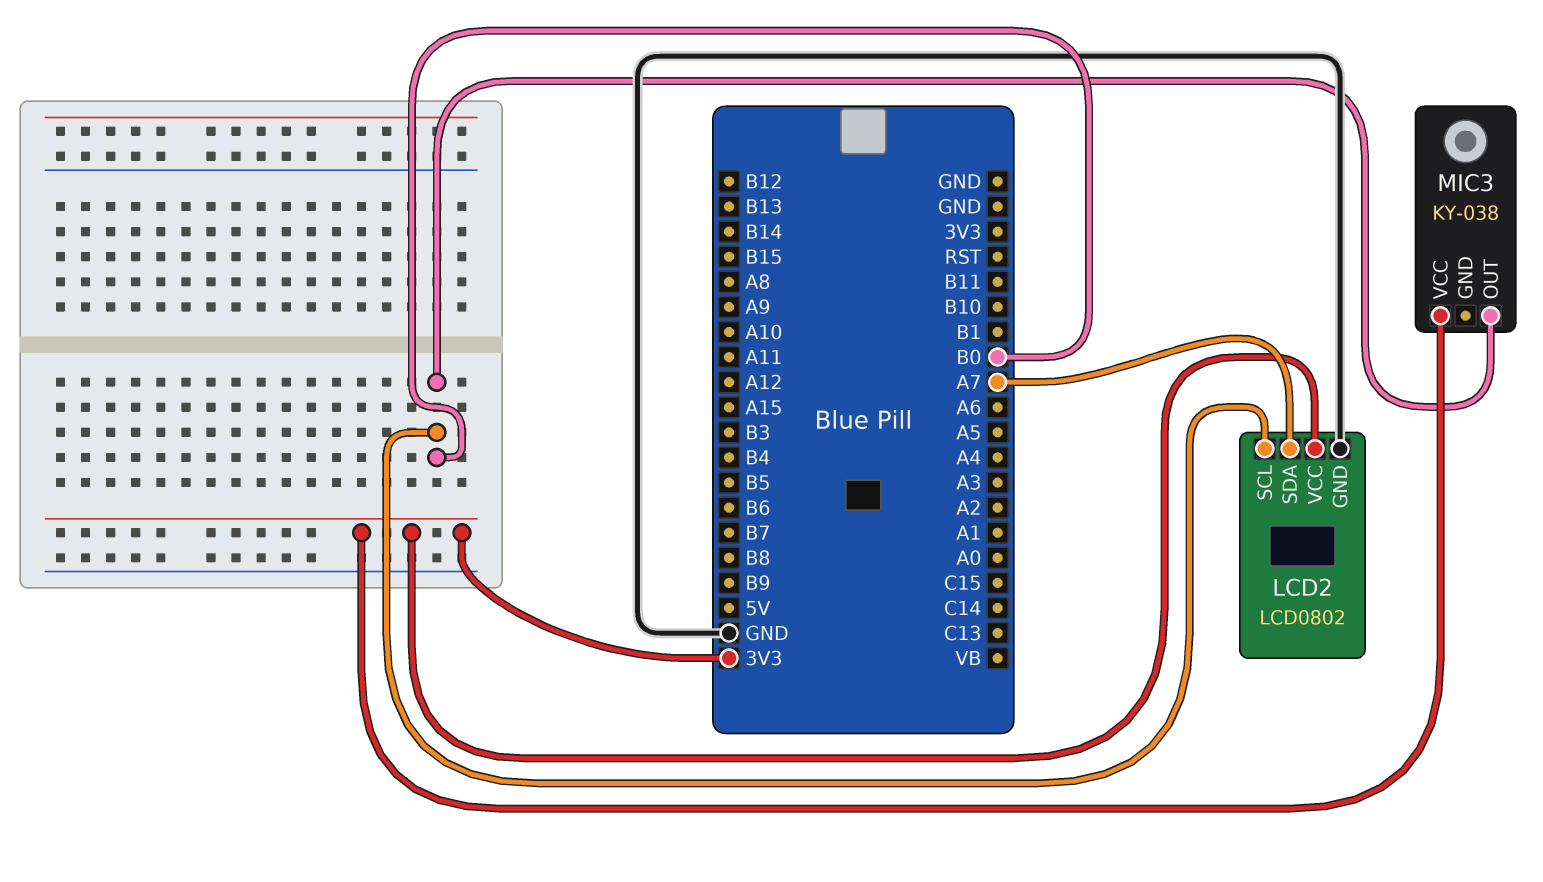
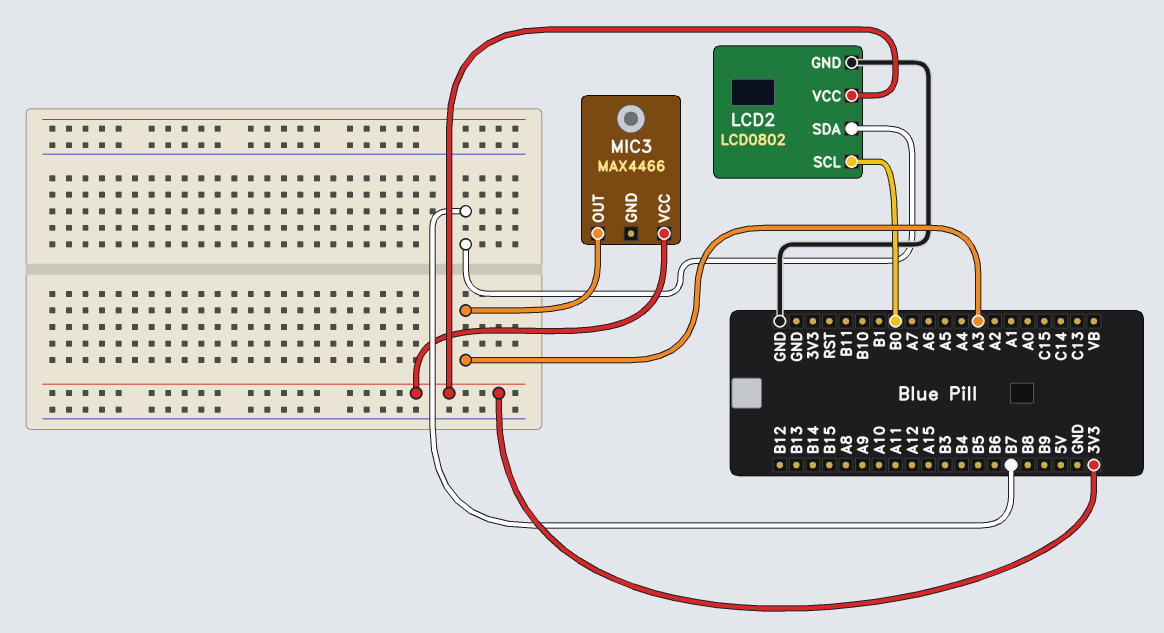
LCD2 pin SDA: A7 -> B7
MIC3: KY-038 -> MAX4466
MIC3 pin OUT: B0 -> A3

